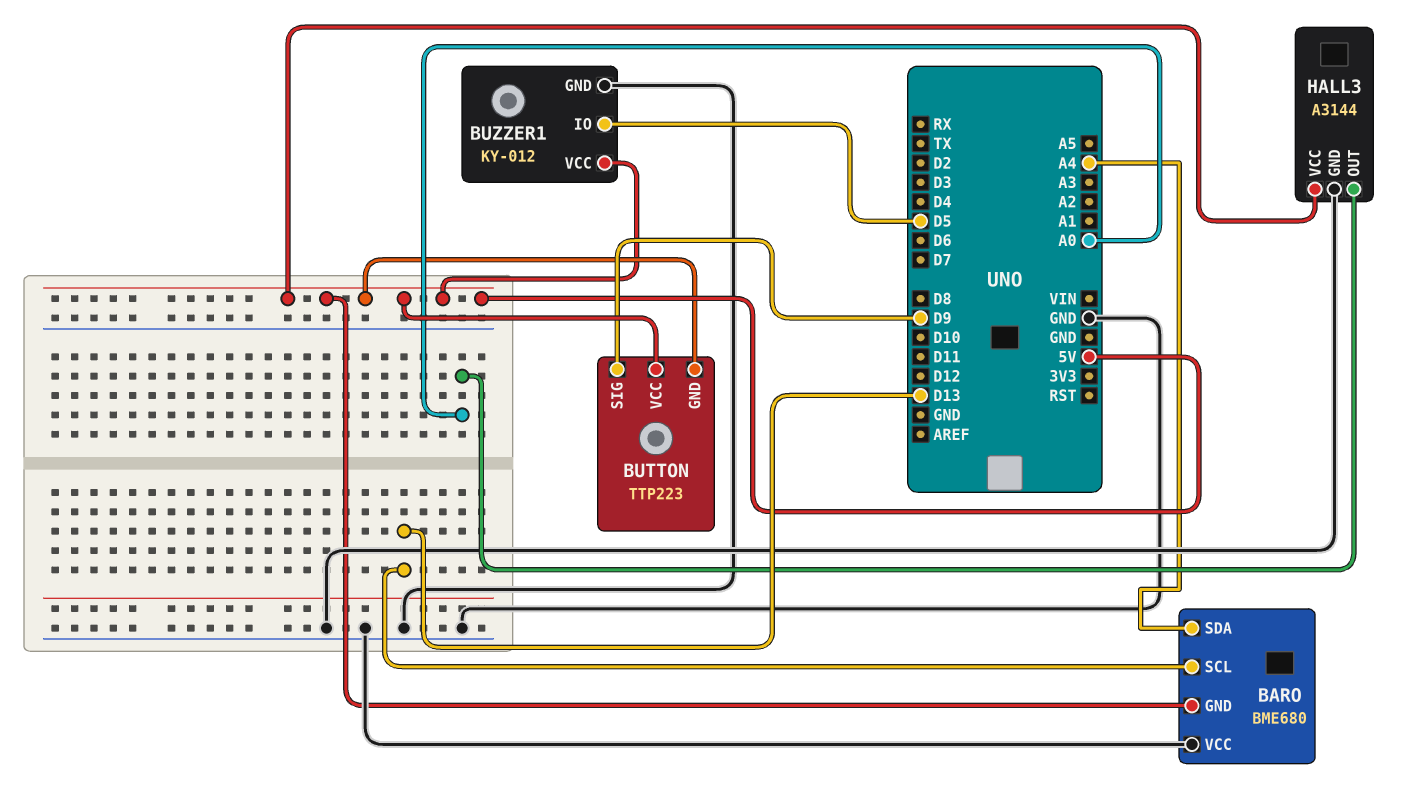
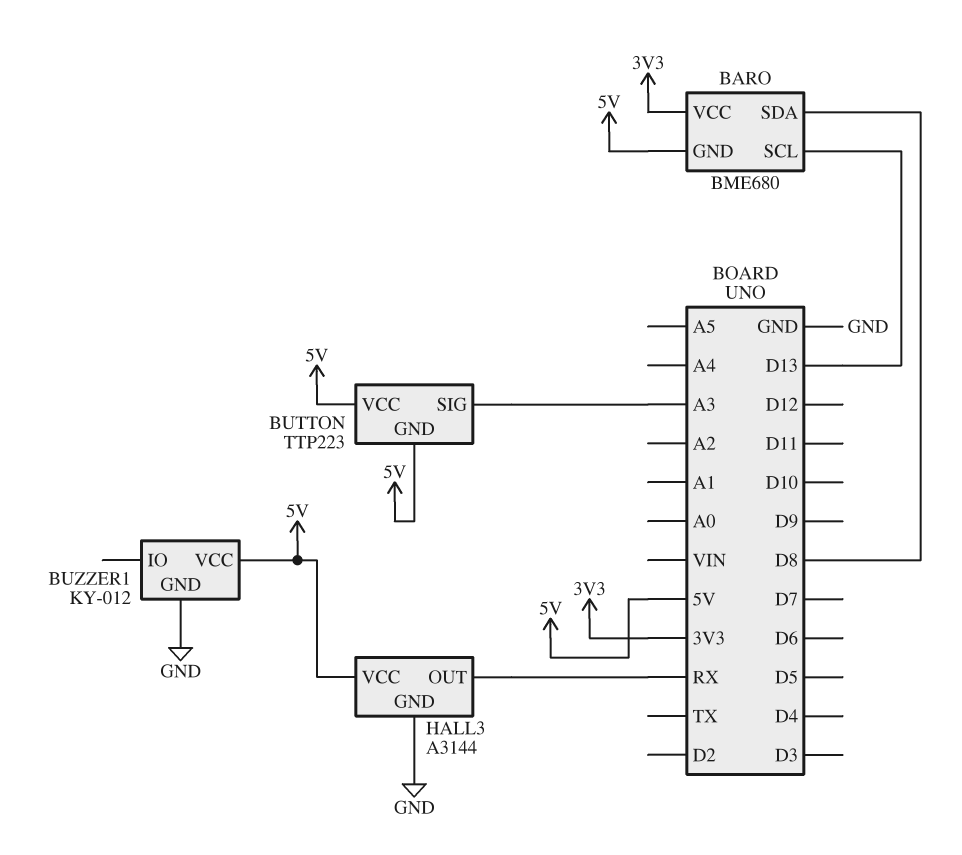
BARO pin SDA: A4 -> D8
BARO pin VCC: GND -> 3V3
BUTTON pin SIG: D9 -> A3
BUZZER1 pin IO: D5 -> none
HALL3 pin OUT: A0 -> RX

